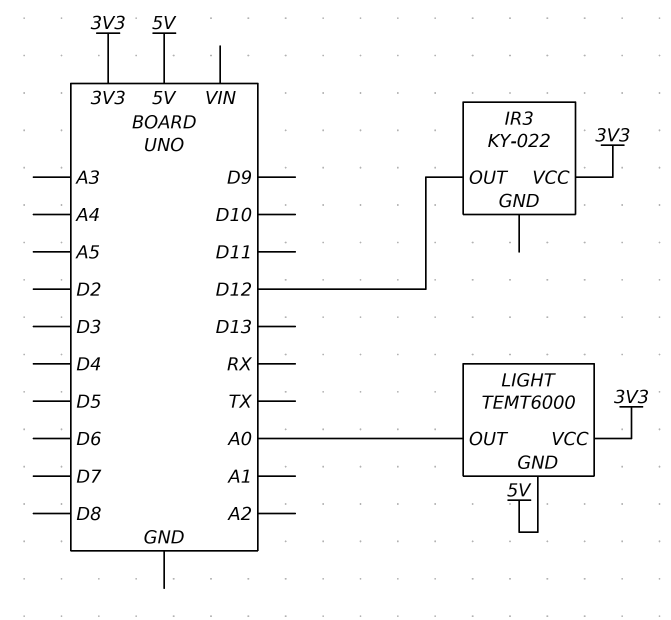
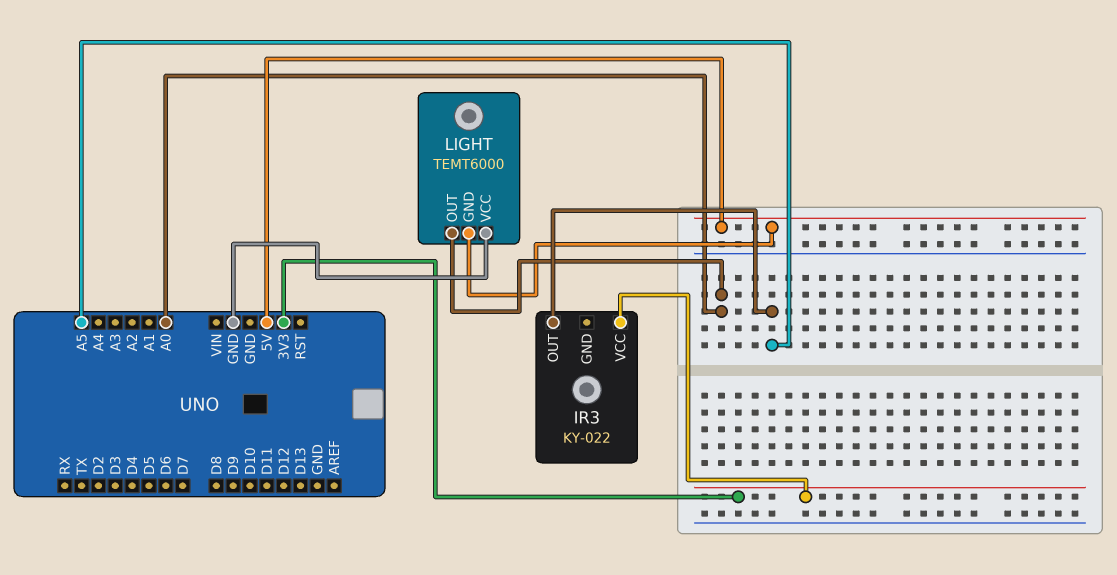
IR3 pin OUT: D12 -> A5
LIGHT pin VCC: 3V3 -> GND

